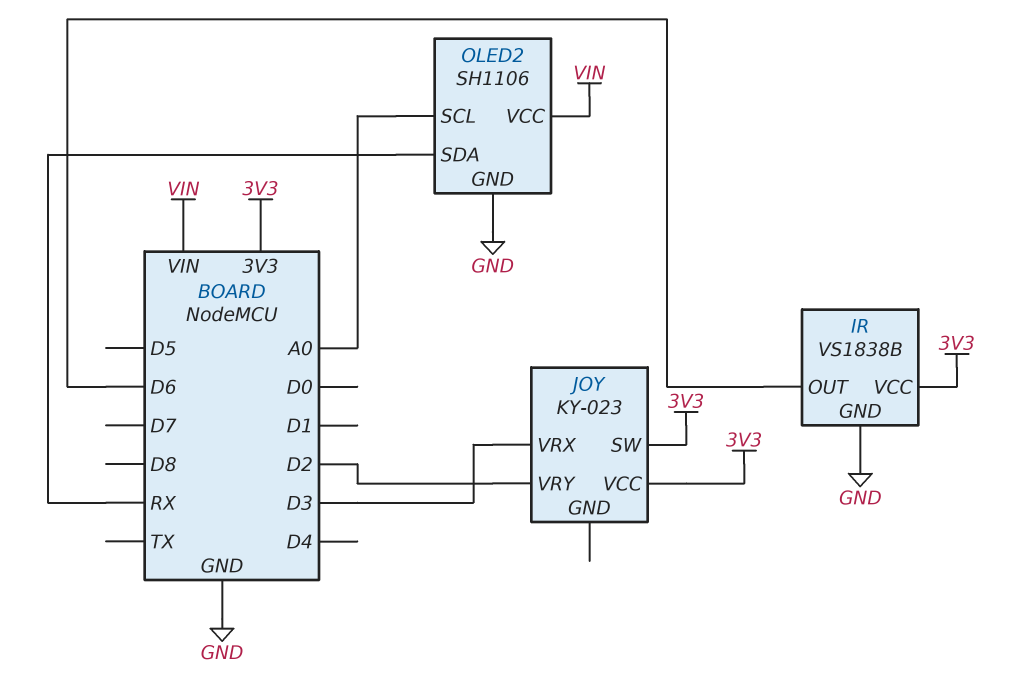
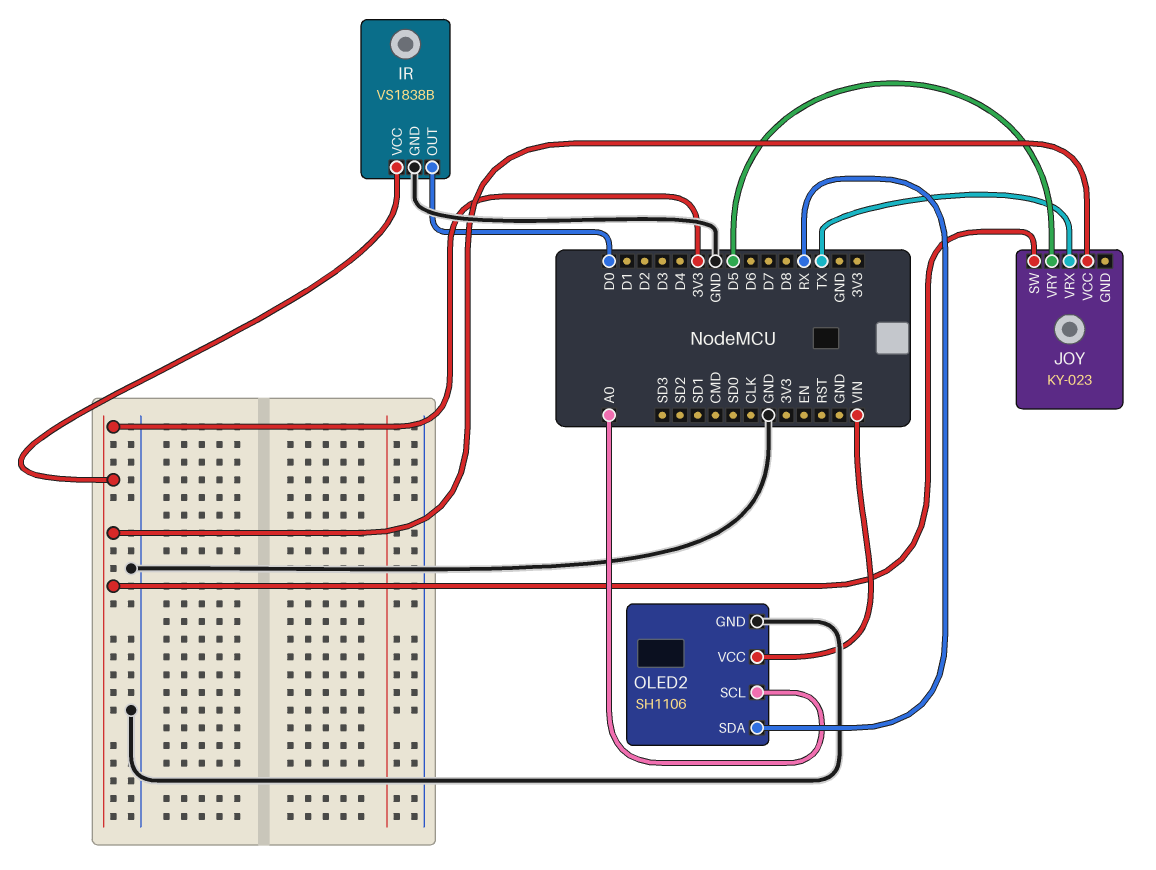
IR pin OUT: D6 -> D0
JOY pin VRX: D3 -> TX
JOY pin VRY: D2 -> D5

